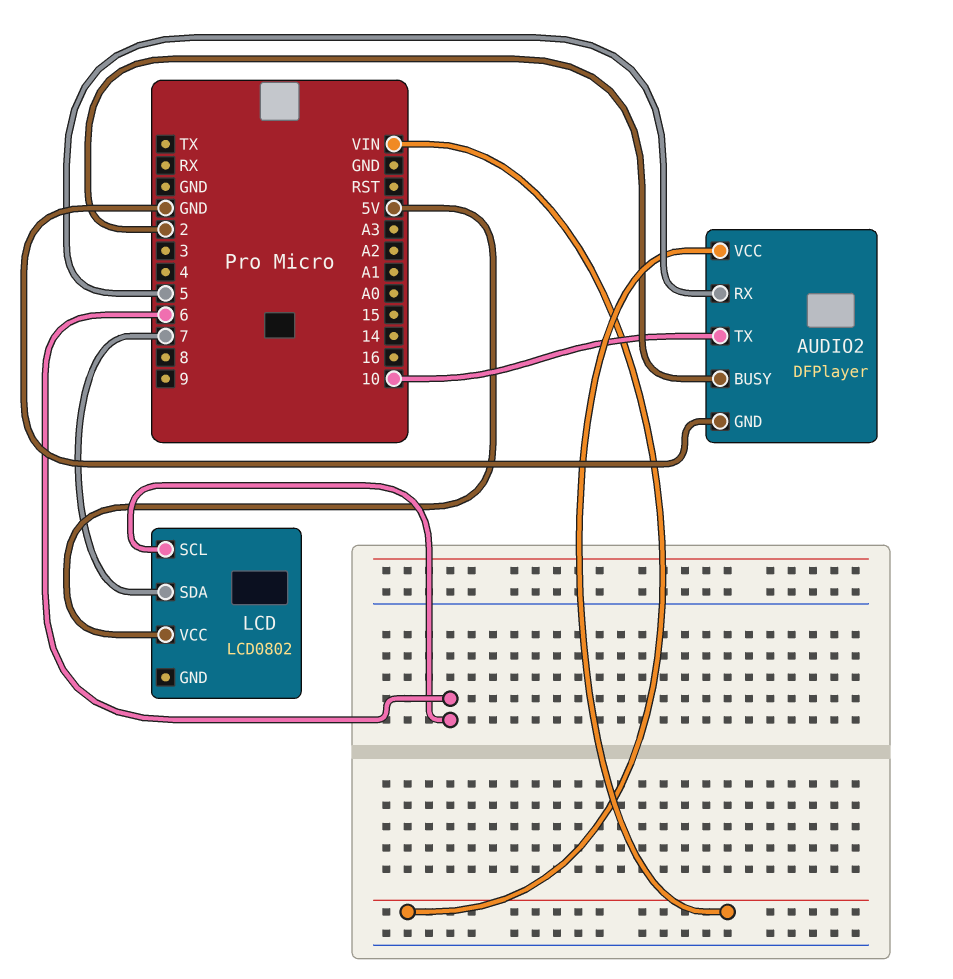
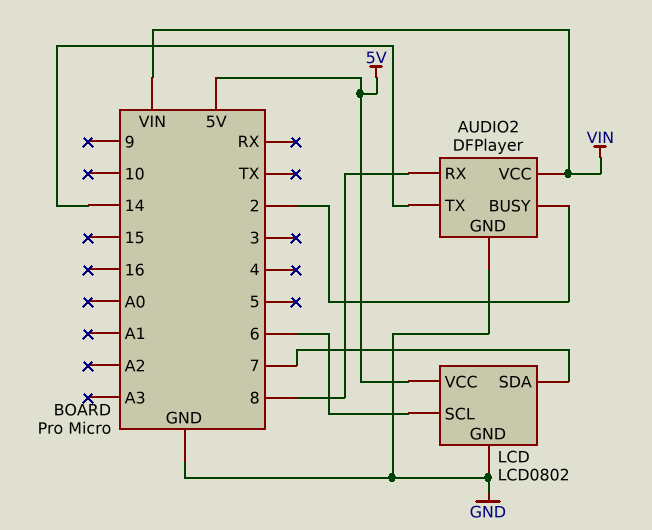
AUDIO2 pin RX: 5 -> 8
AUDIO2 pin TX: 10 -> 14
LCD pin GND: none -> GND

